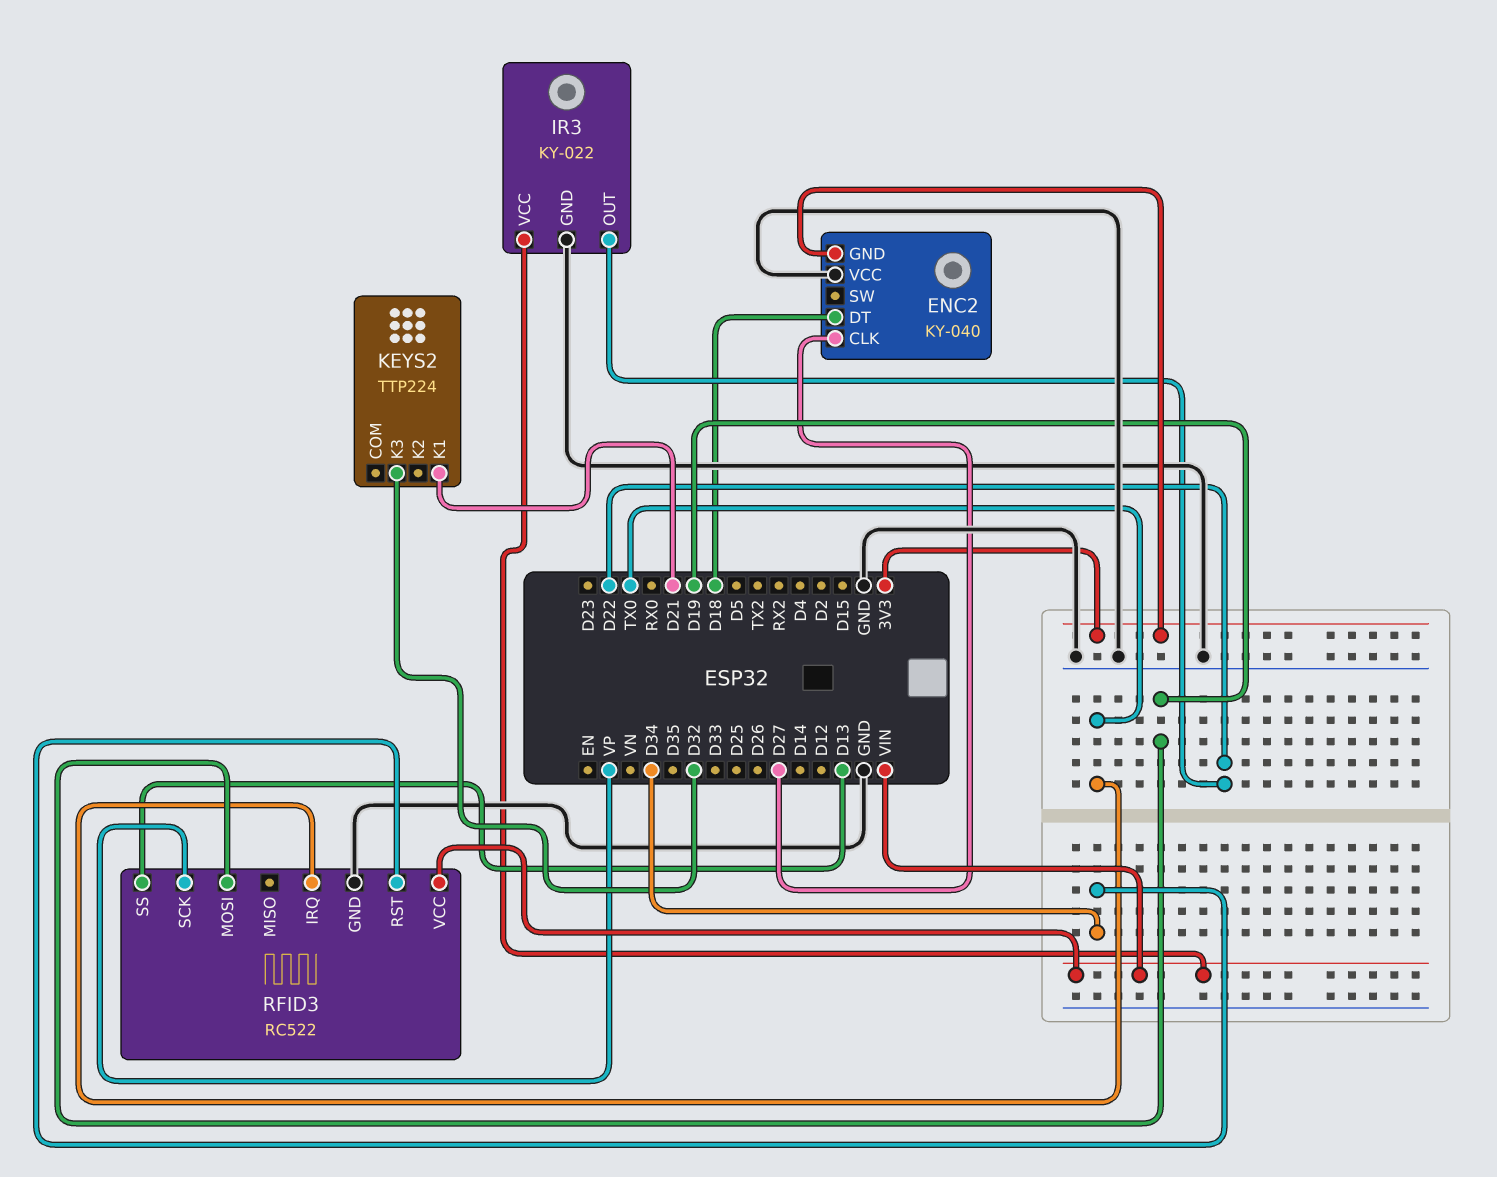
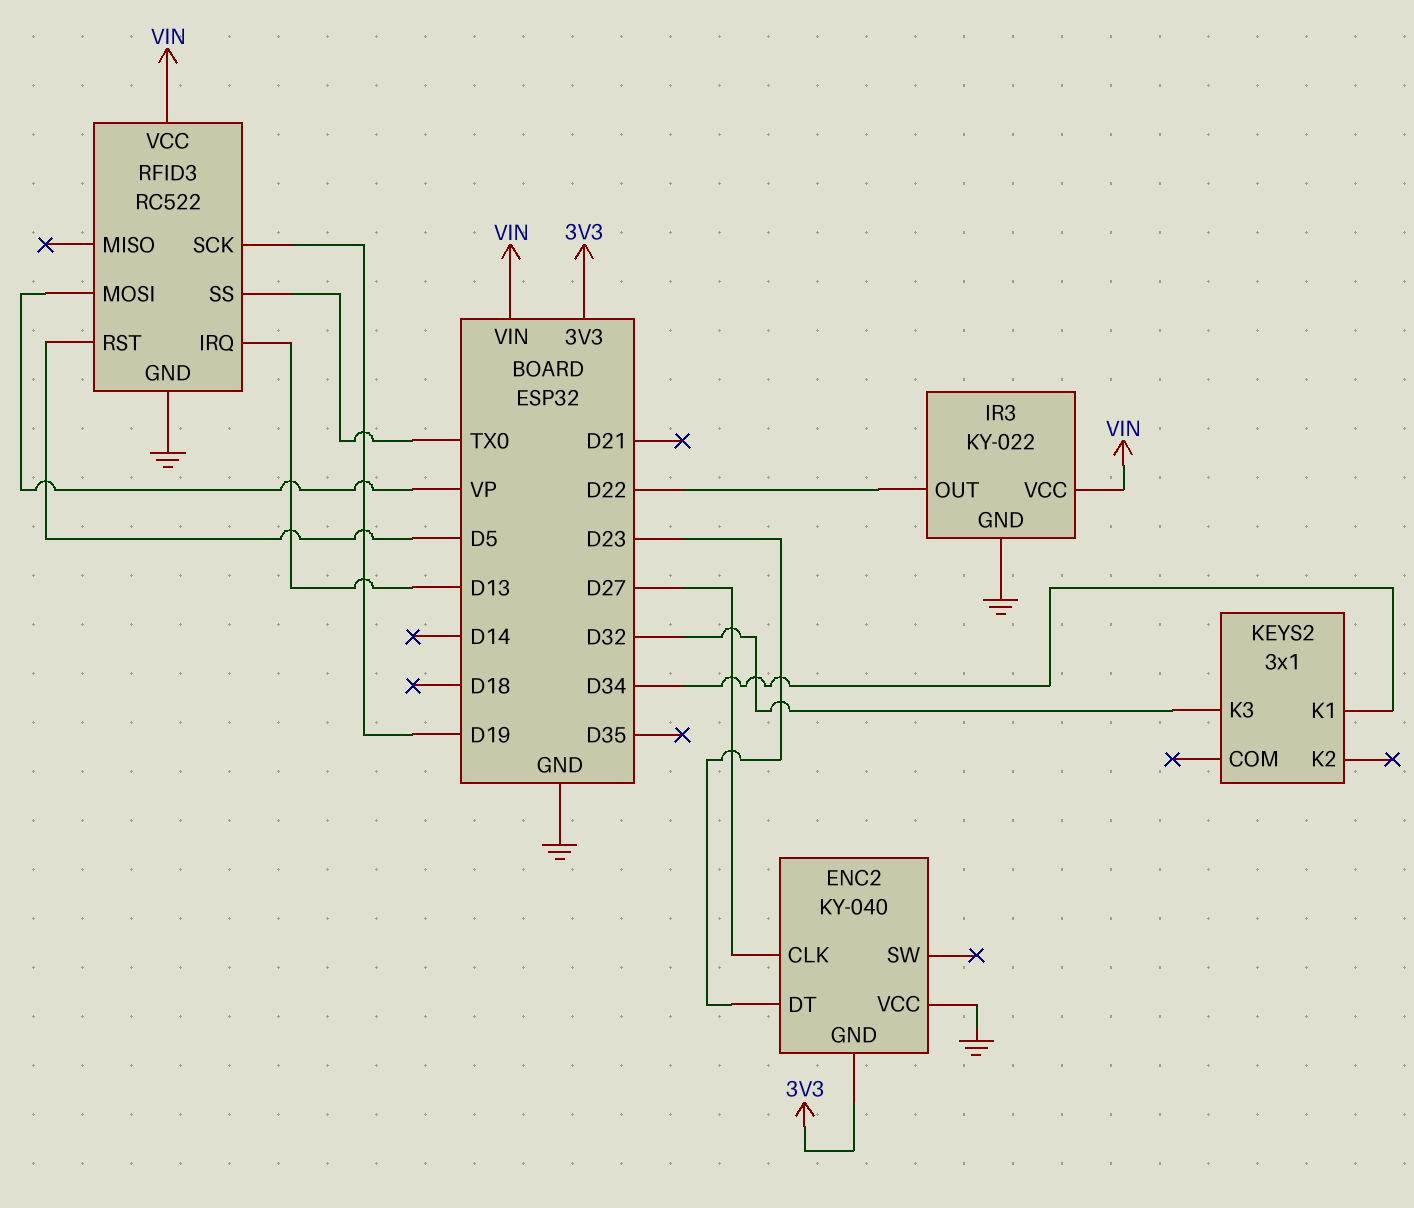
ENC2 pin DT: D18 -> D23
KEYS2: TTP224 -> 3x1
KEYS2 pin K1: D21 -> D34
RFID3 pin IRQ: TX0 -> D13
RFID3 pin MOSI: D19 -> VP
RFID3 pin RST: D34 -> D5
RFID3 pin SCK: VP -> D19
RFID3 pin SS: D13 -> TX0

